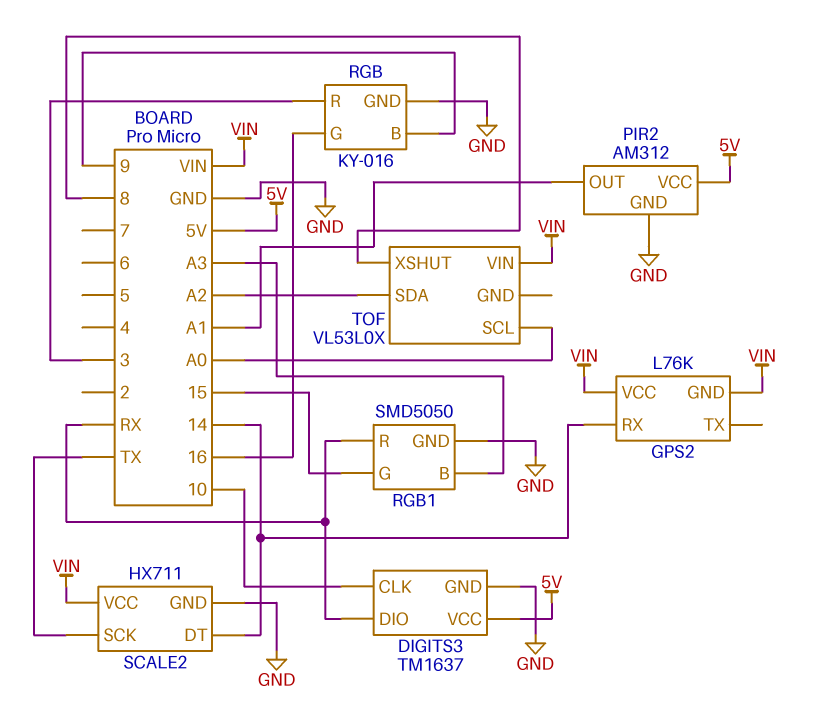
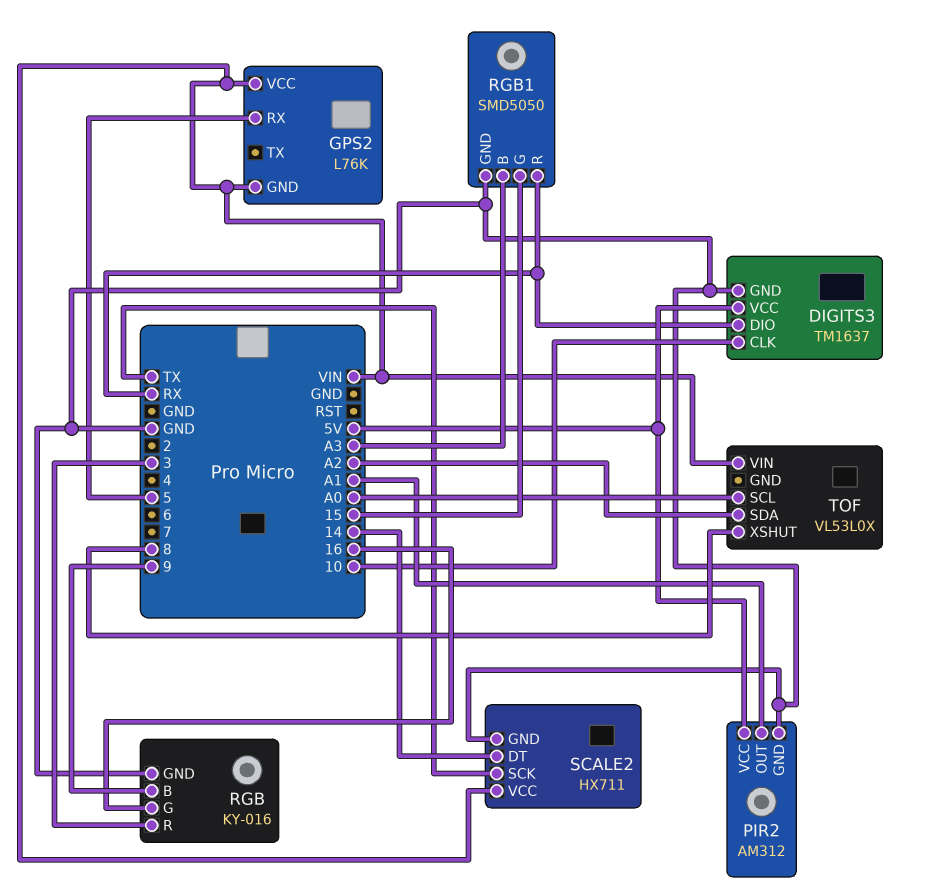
GPS2 pin RX: 14 -> 5

